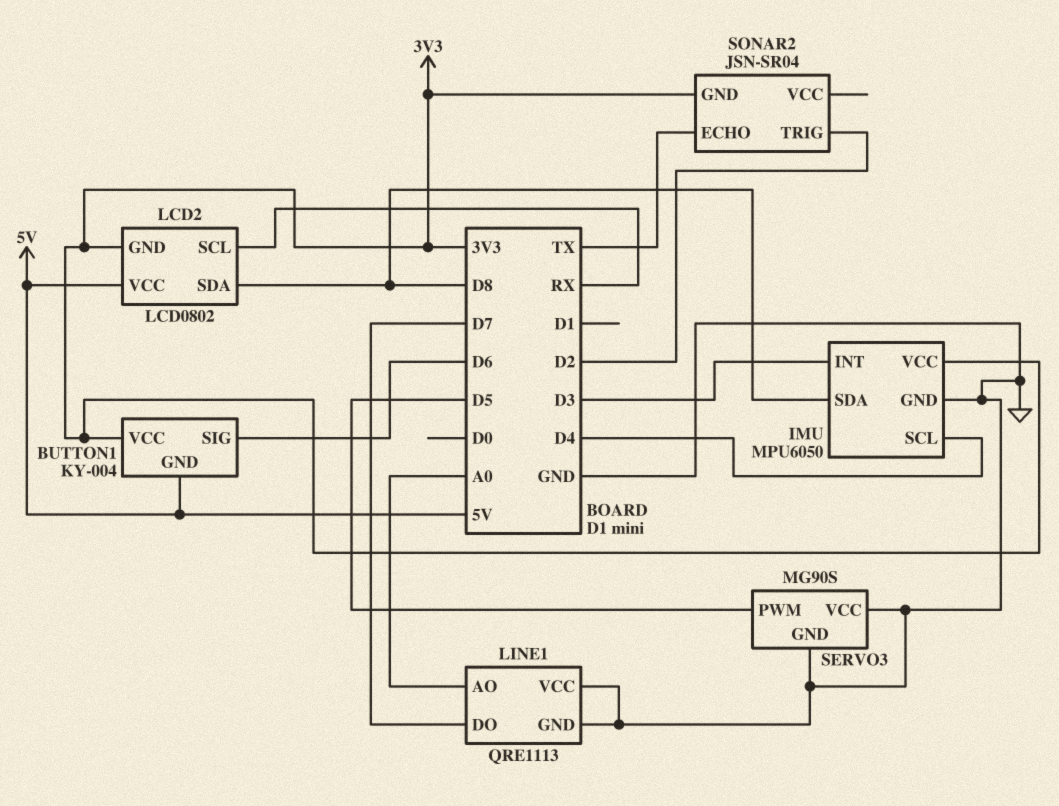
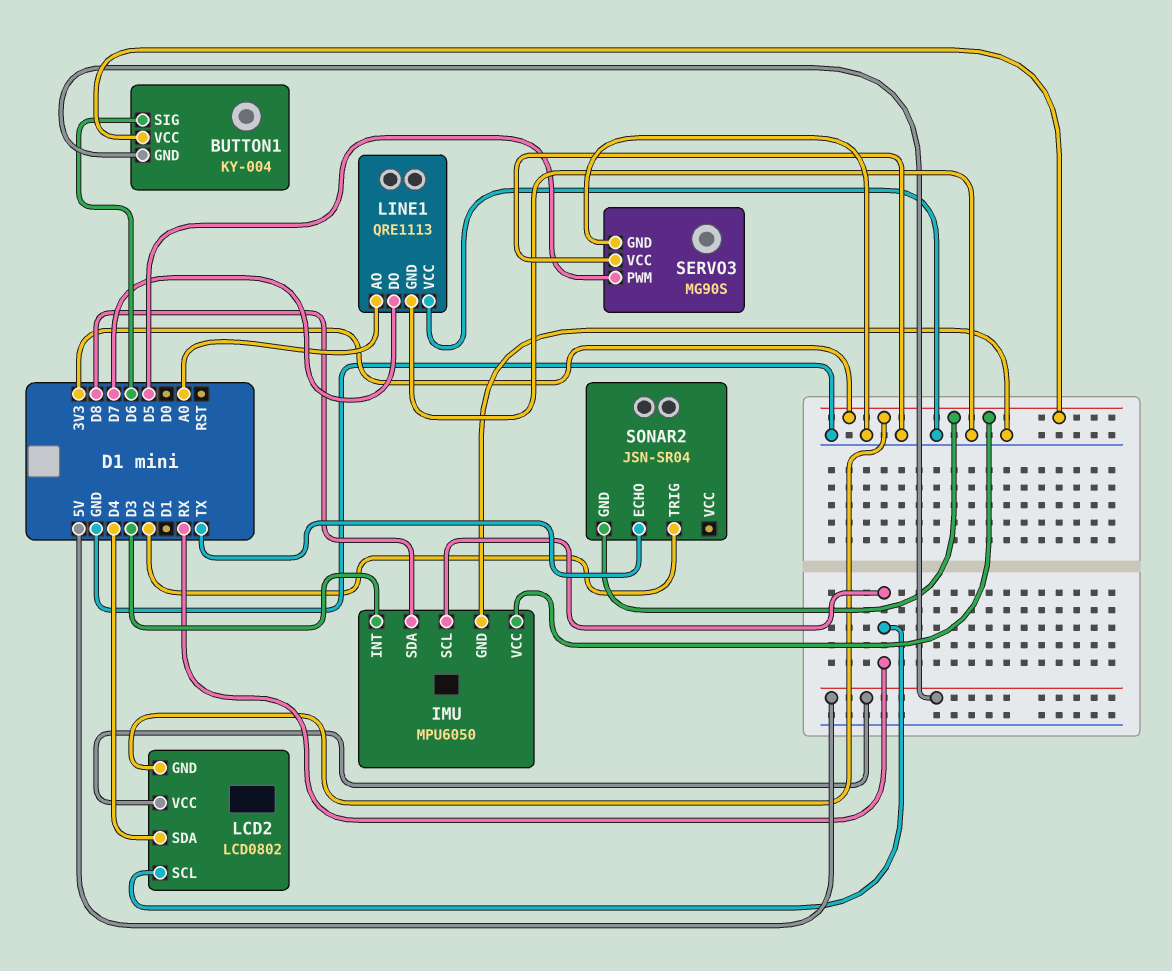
IMU pin SCL: D4 -> RX
LCD2 pin SDA: D8 -> D4

